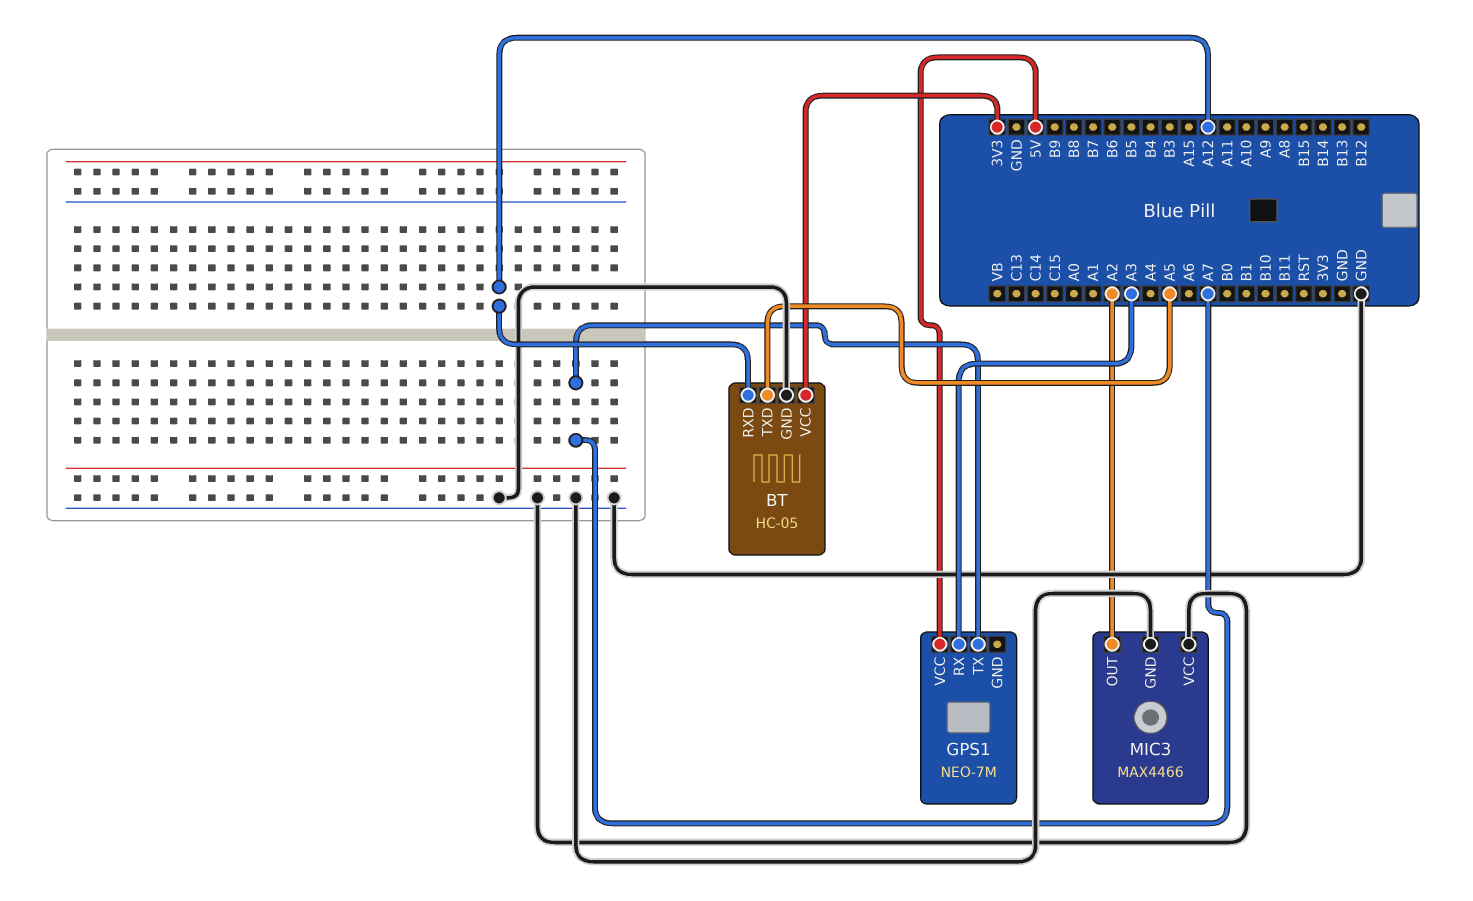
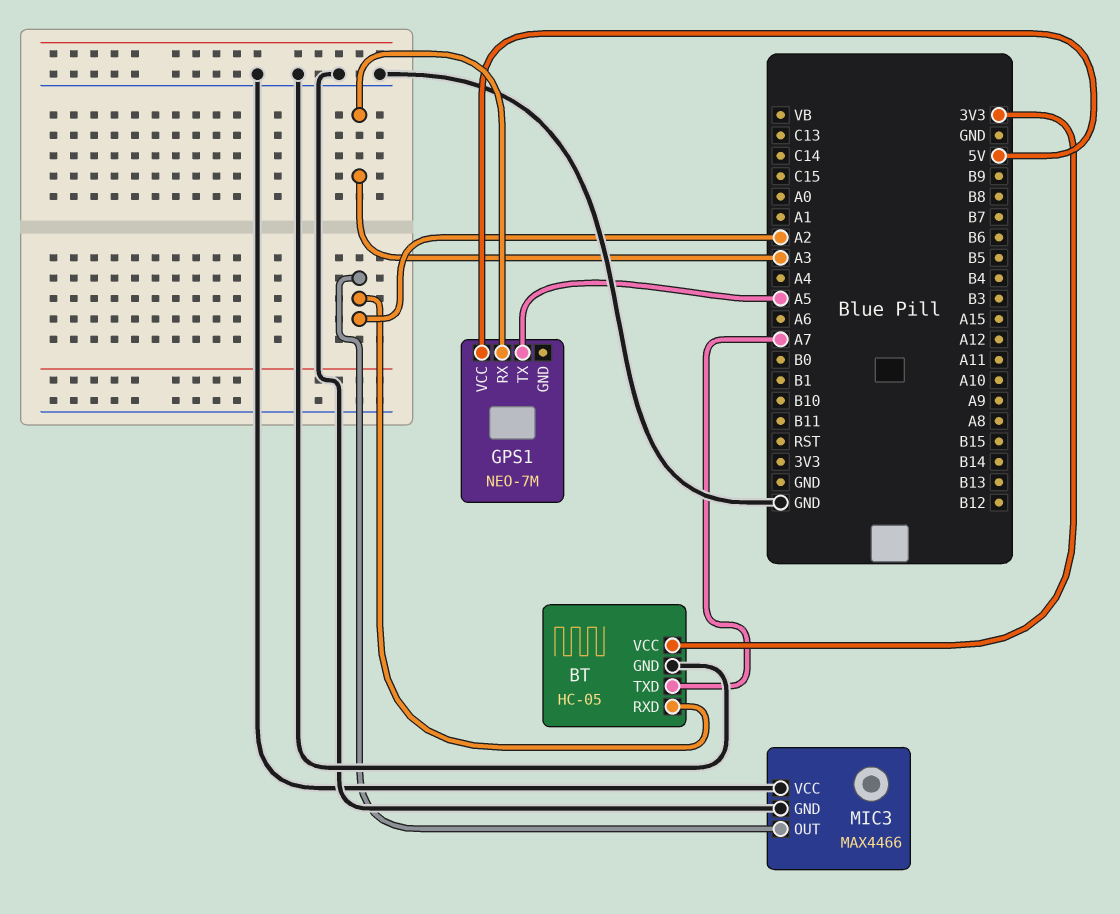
BT pin RXD: A12 -> A2
BT pin TXD: A5 -> A7
GPS1 pin TX: A7 -> A5

